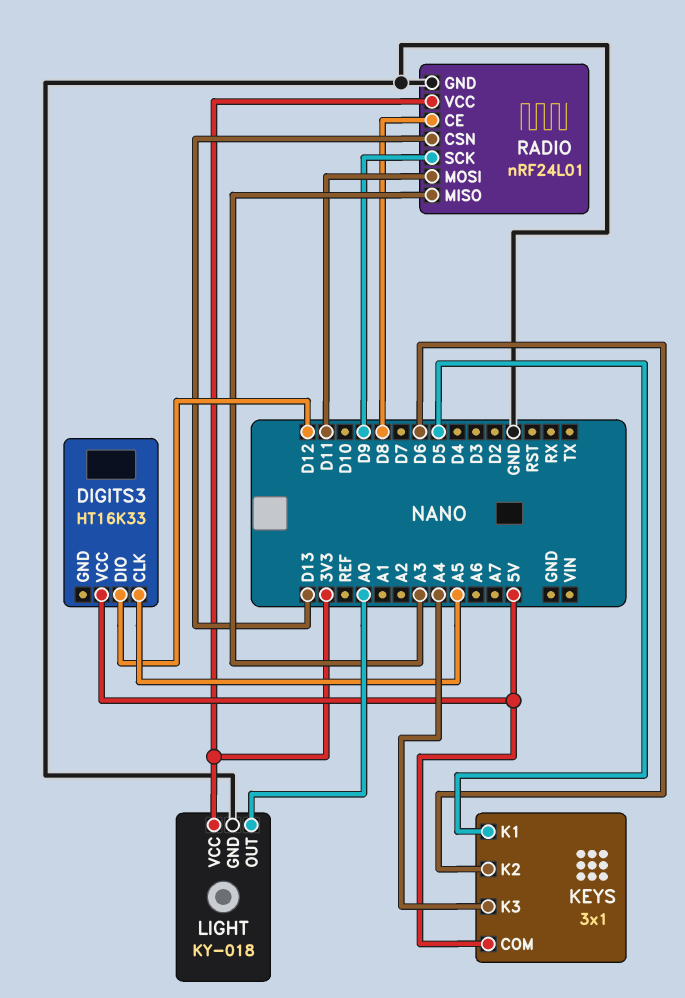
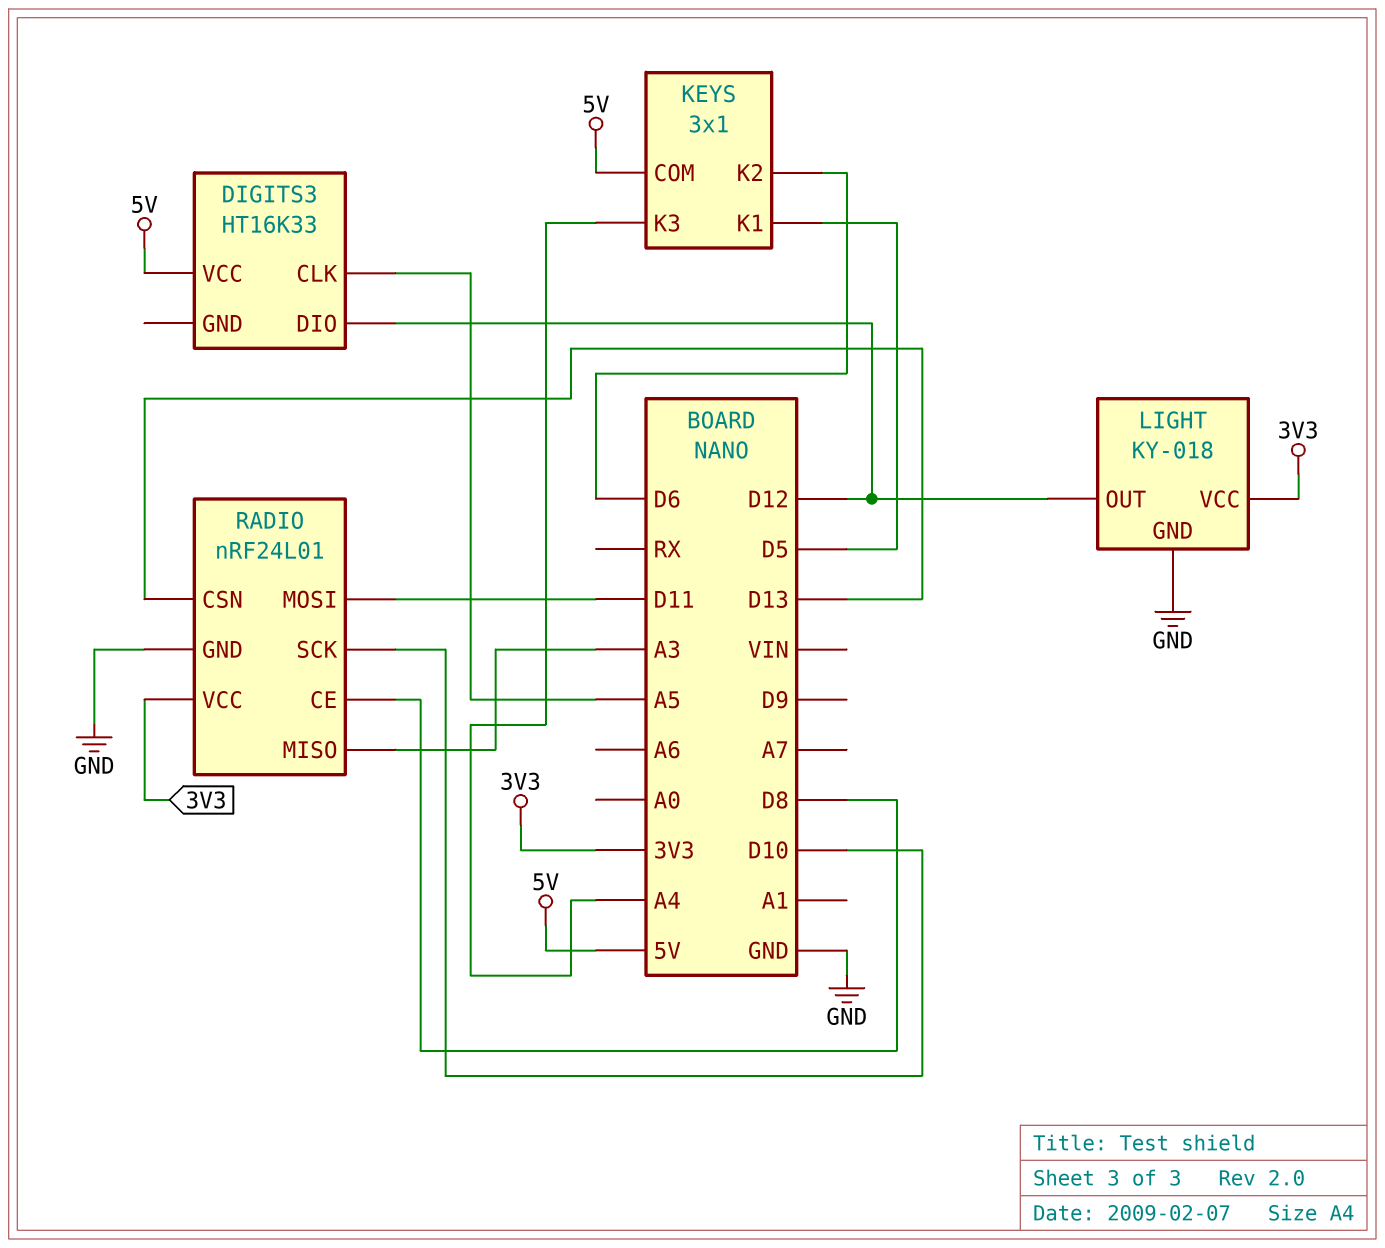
LIGHT pin OUT: A0 -> D12
RADIO pin SCK: D9 -> D10

